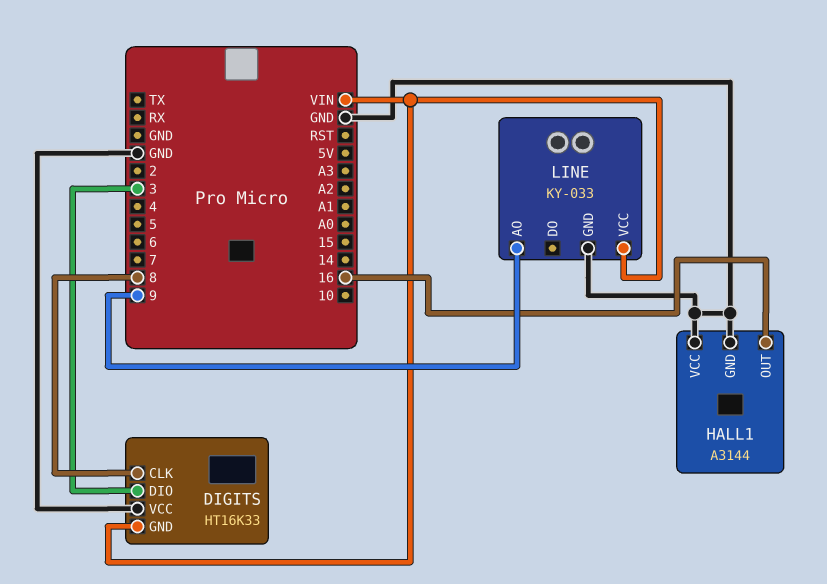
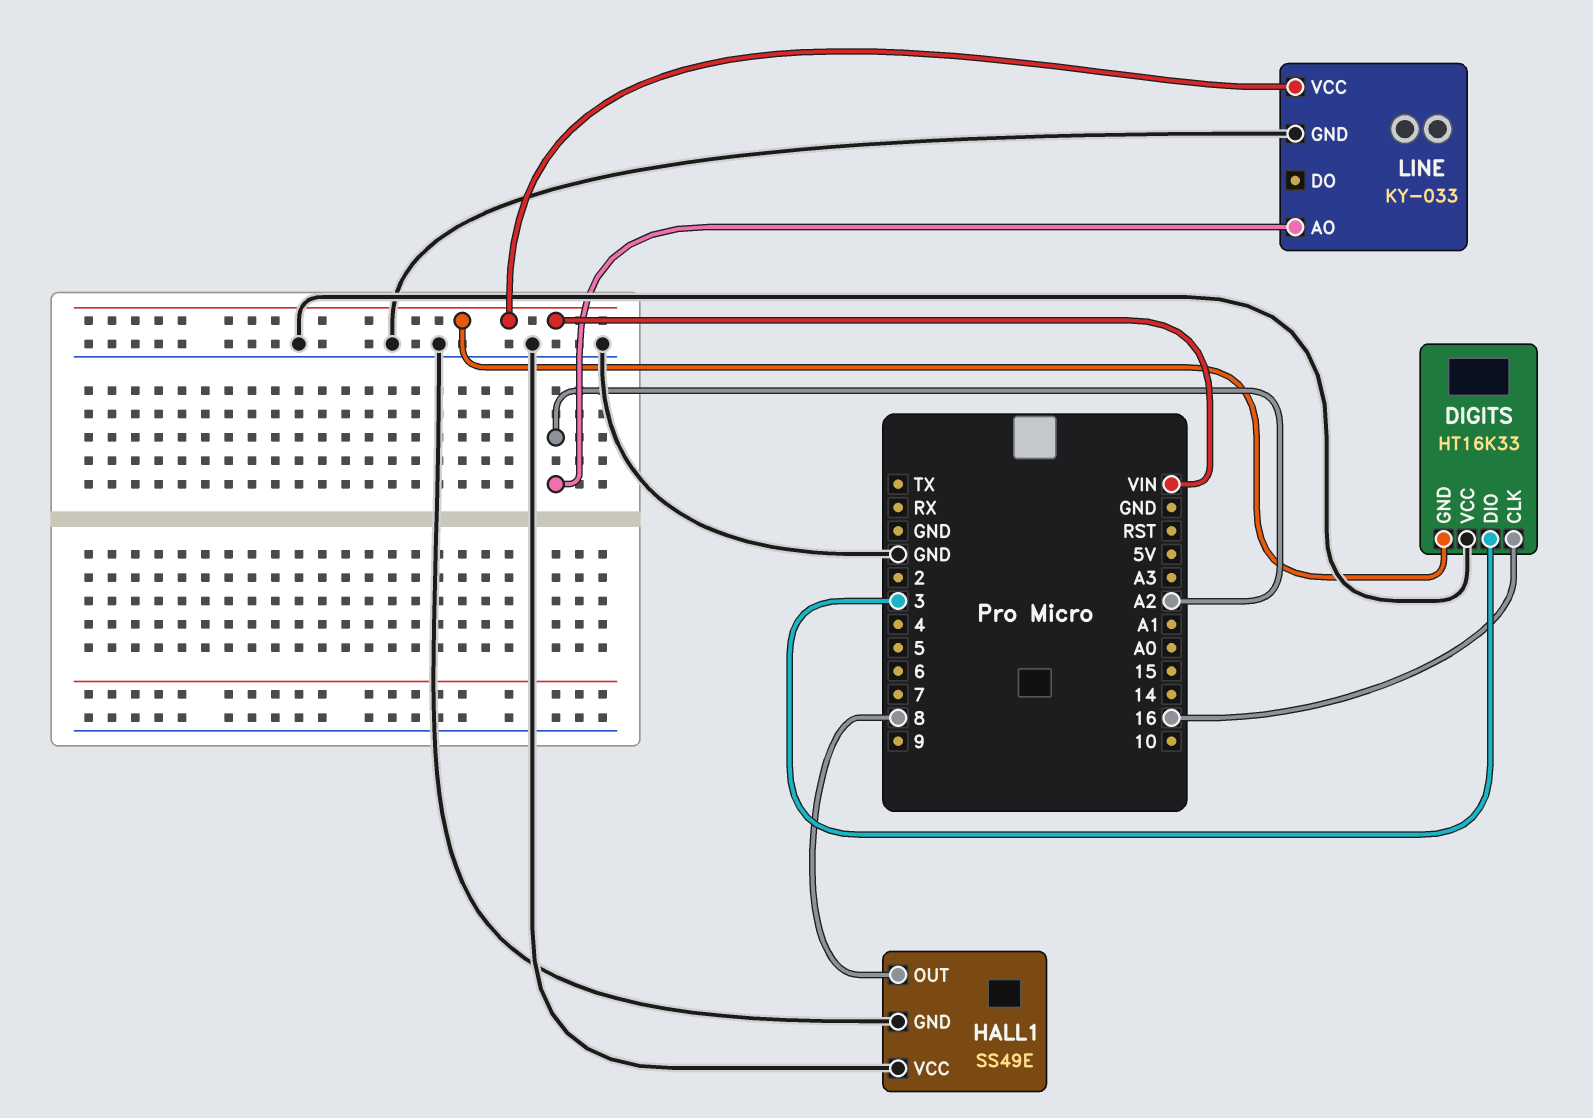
DIGITS pin CLK: 8 -> 16
HALL1: A3144 -> SS49E
HALL1 pin OUT: 16 -> 8
LINE pin AO: 9 -> A2

